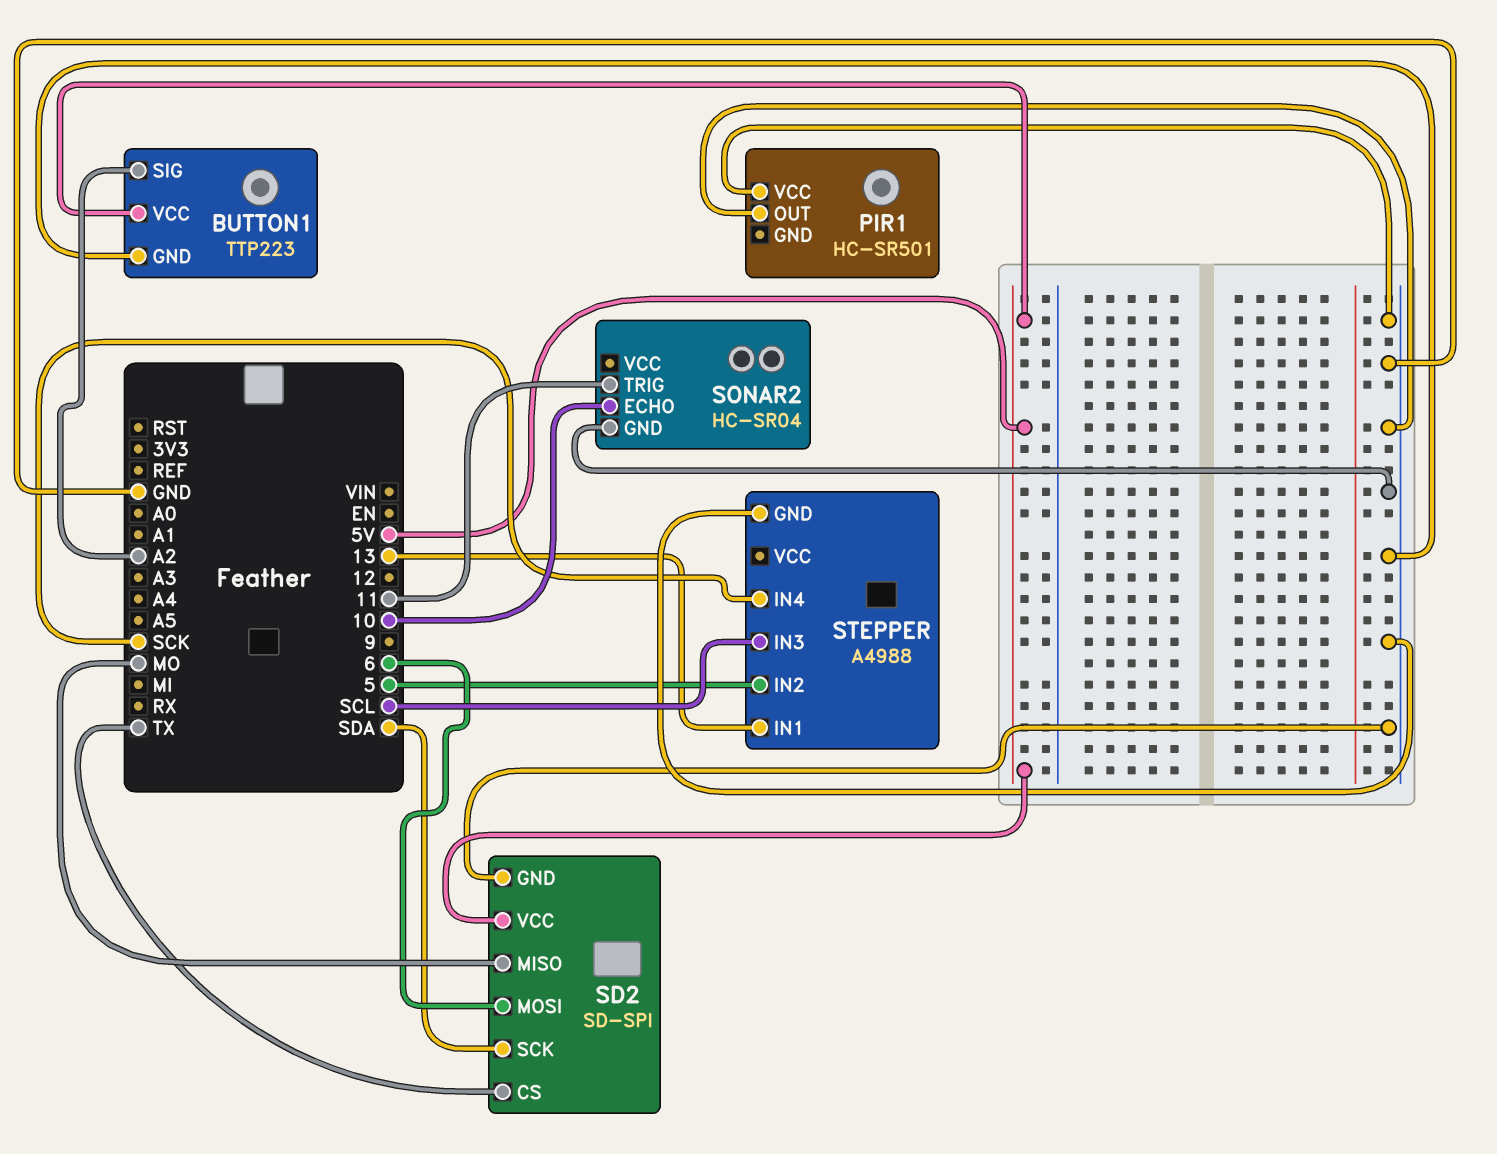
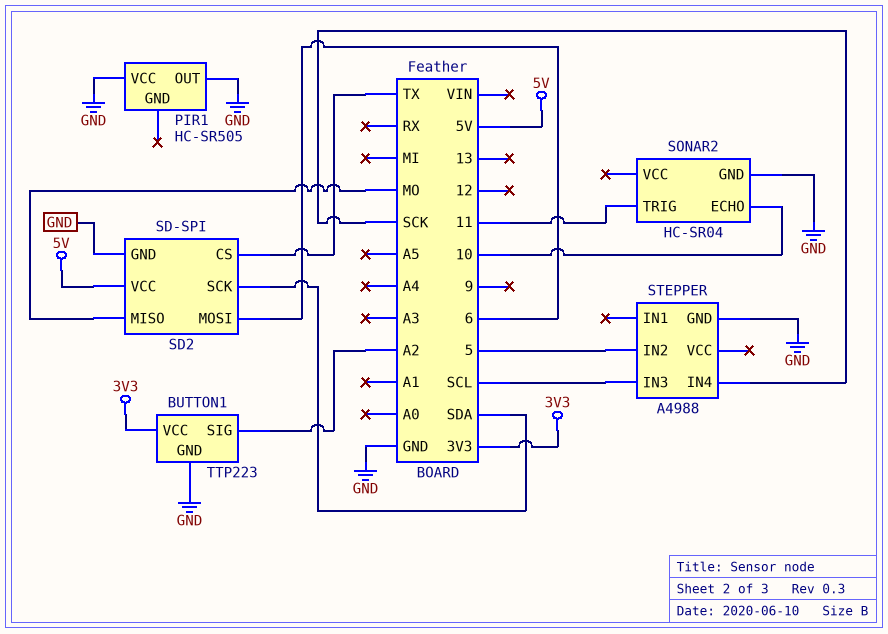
BUTTON1 pin VCC: 5V -> 3V3
PIR1: HC-SR501 -> HC-SR505
STEPPER pin IN1: 13 -> none

